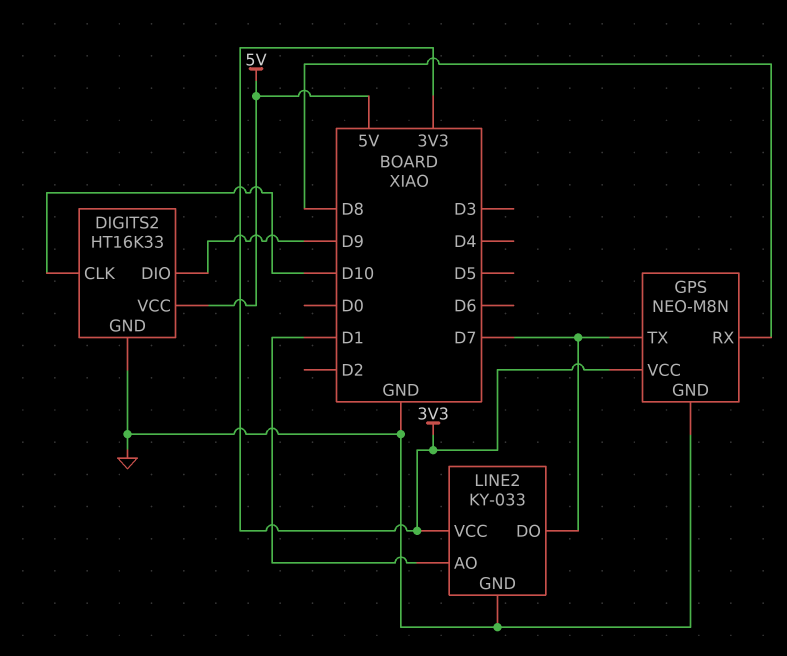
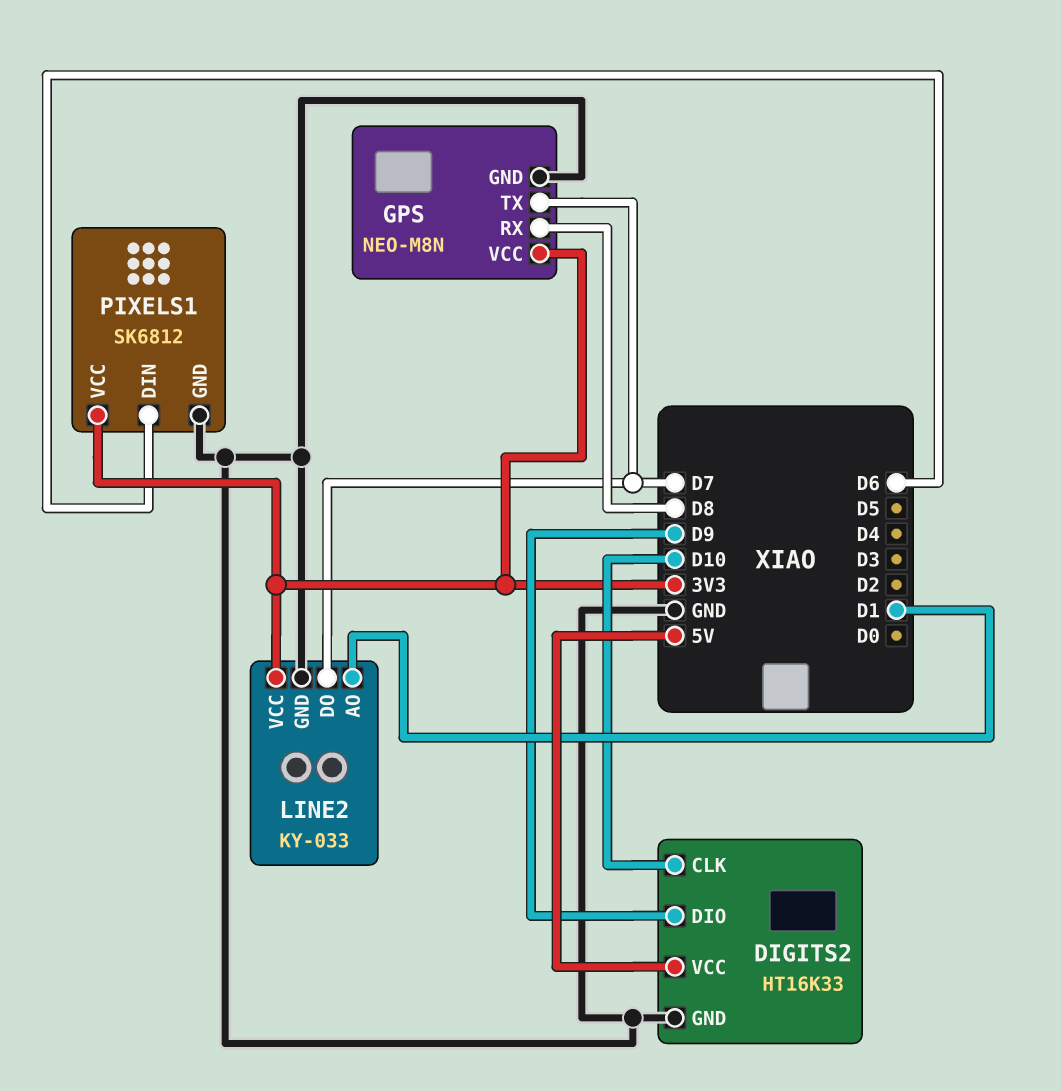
PIXELS1: none -> SK6812
PIXELS1 pin DIN: none -> D6
PIXELS1 pin GND: none -> GND
PIXELS1 pin VCC: none -> 3V3

